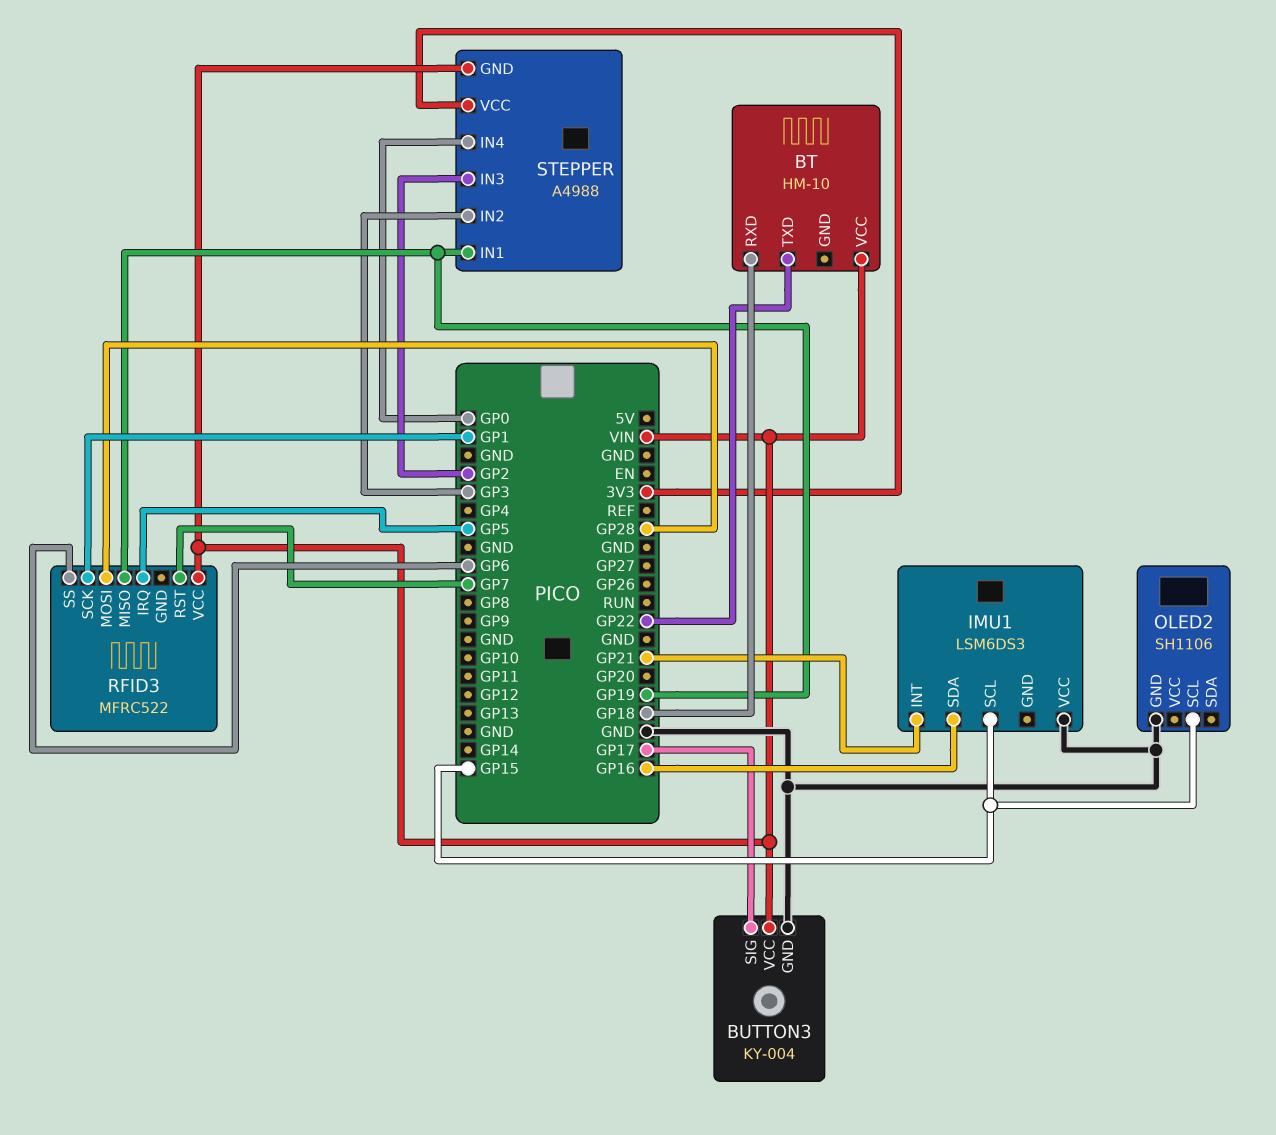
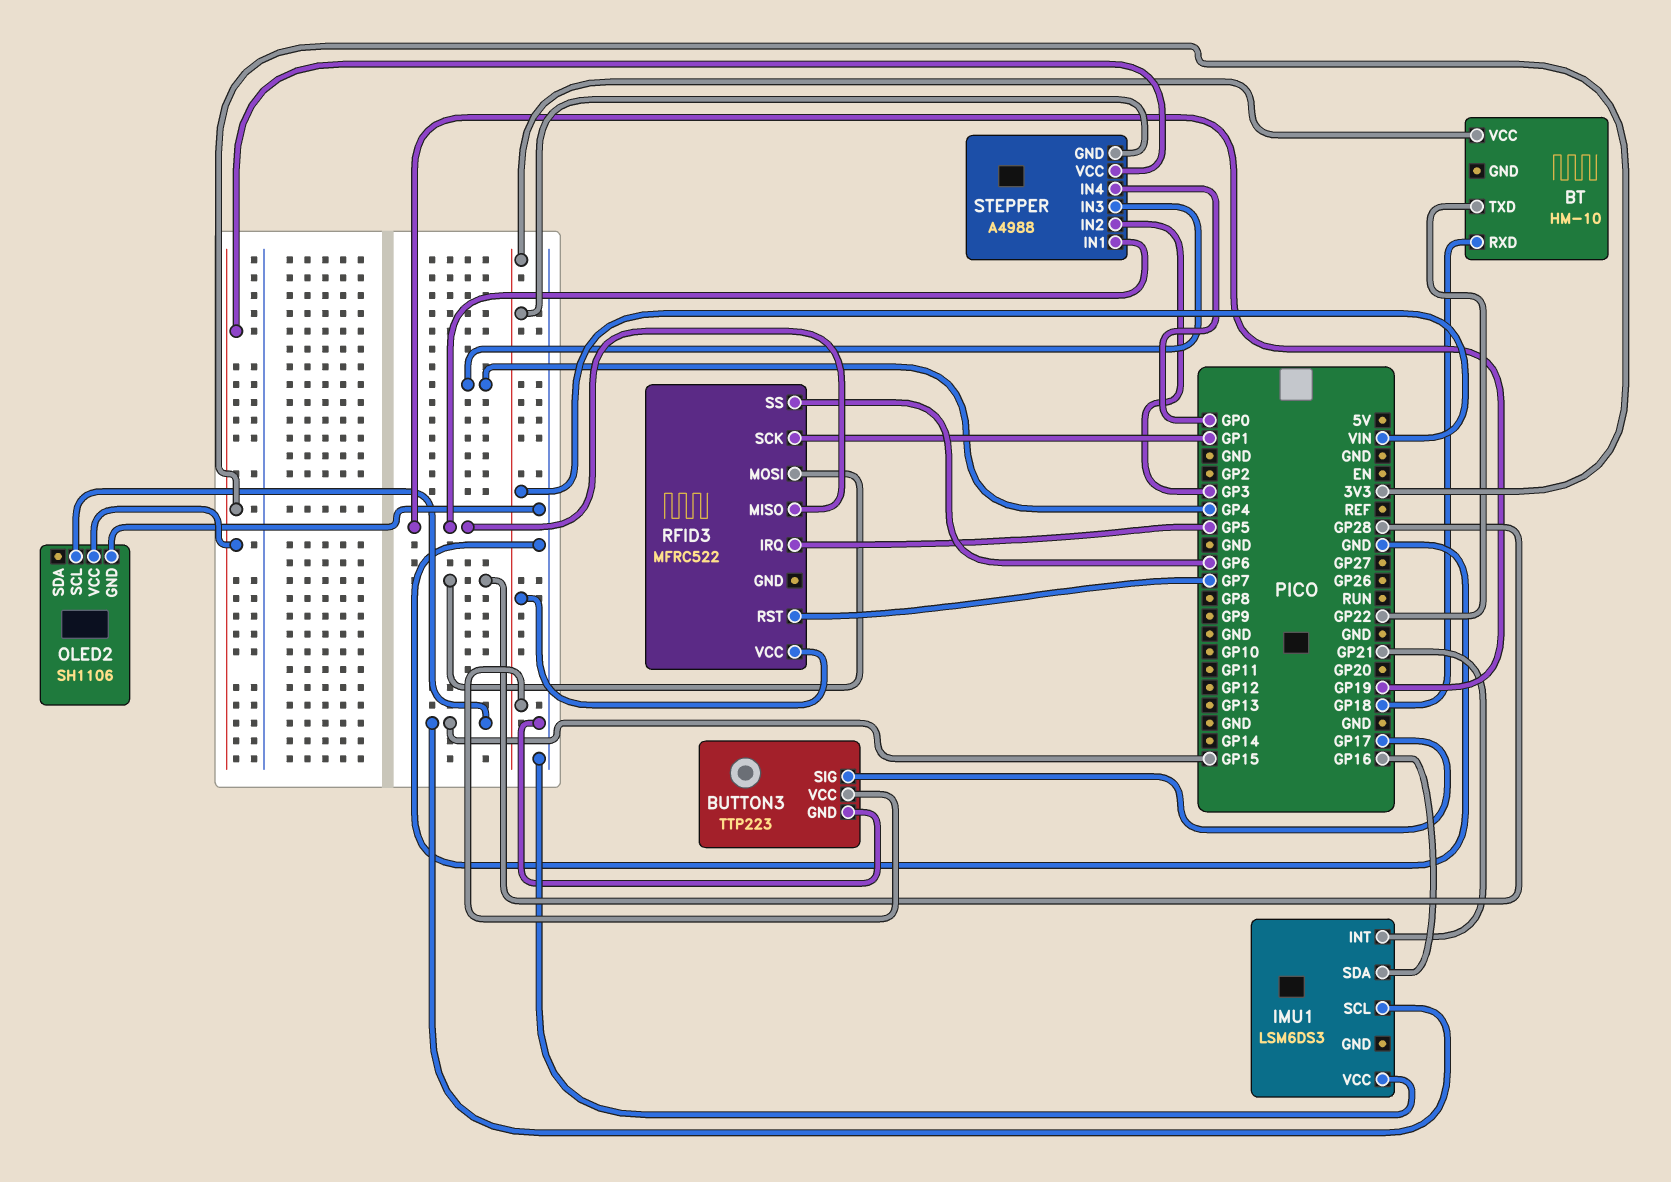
BUTTON3: KY-004 -> TTP223
OLED2 pin VCC: none -> 3V3
STEPPER pin IN3: GP2 -> GP4

